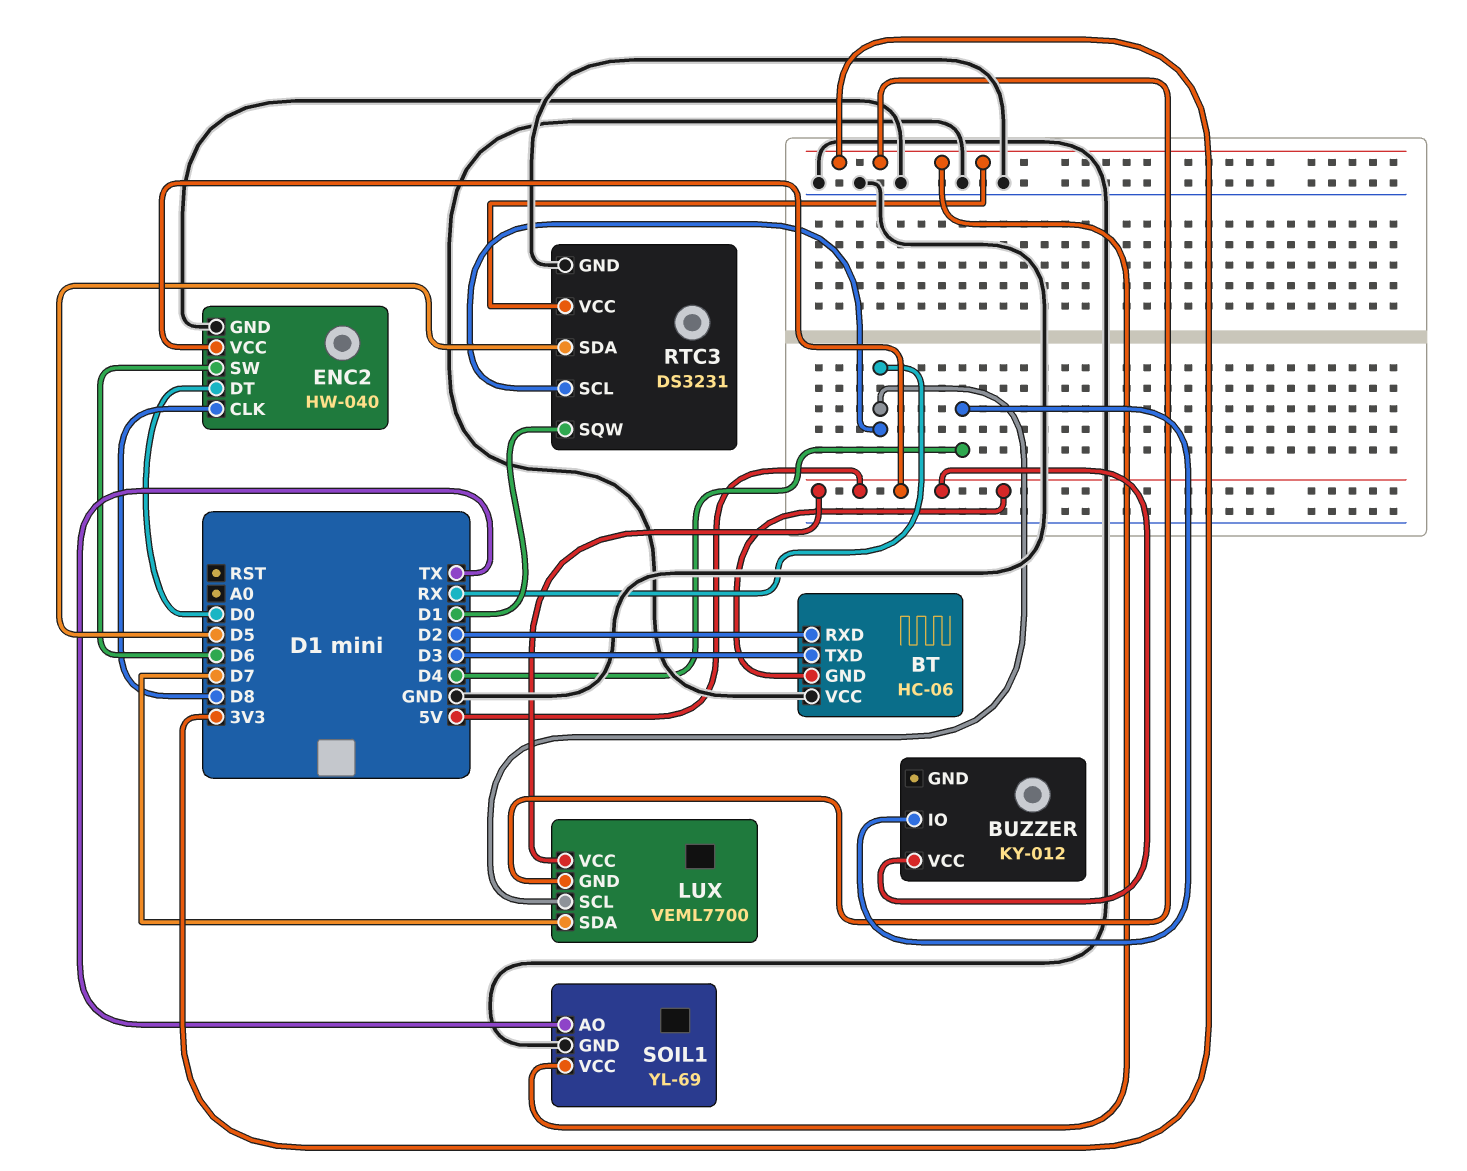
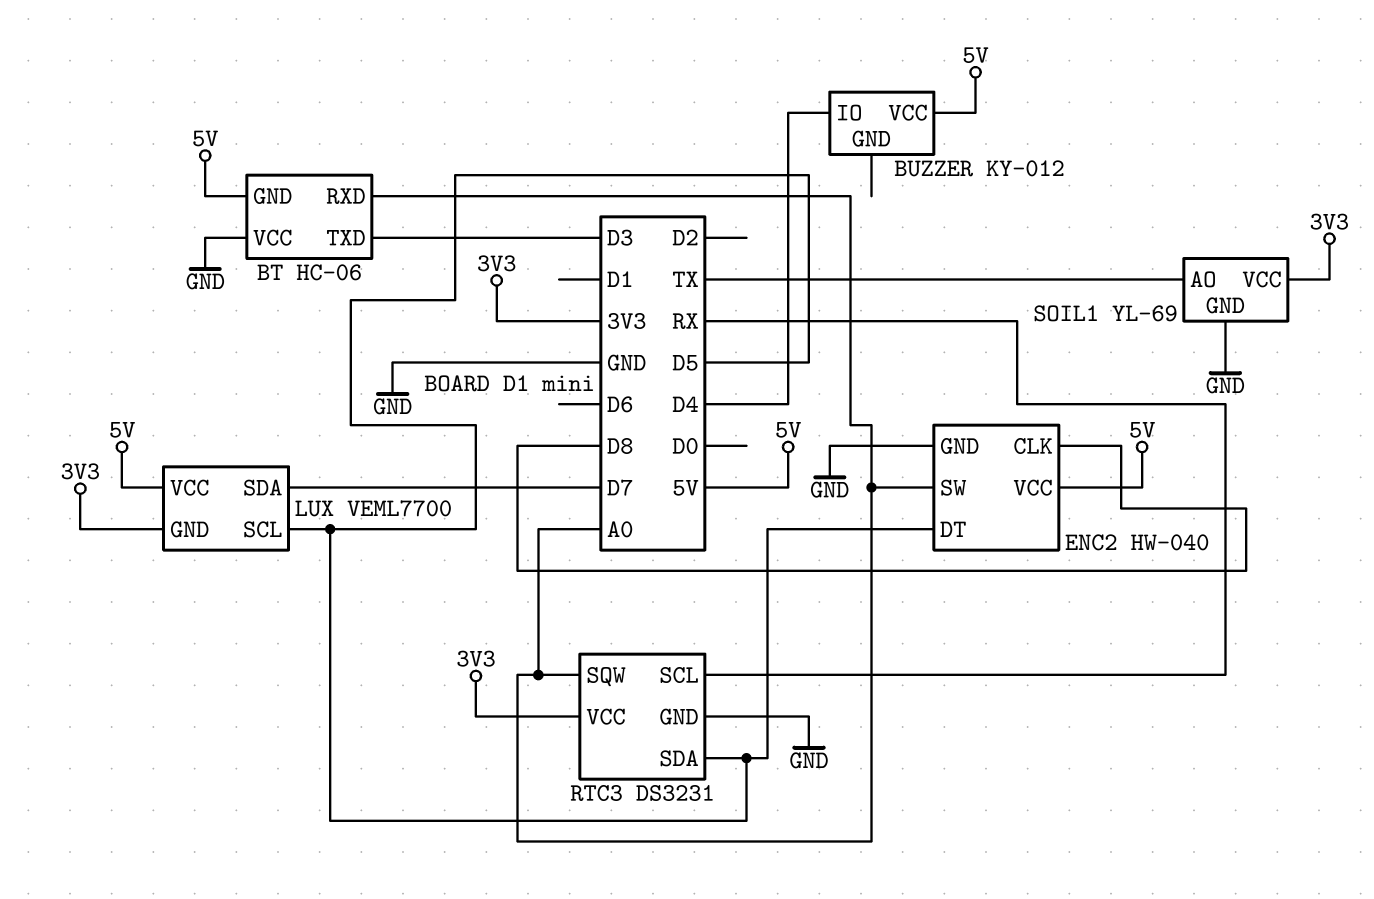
BT pin RXD: D2 -> A0
ENC2 pin DT: D0 -> D5
ENC2 pin SW: D6 -> A0
LUX pin SCL: RX -> D5
RTC3 pin SQW: D1 -> A0

